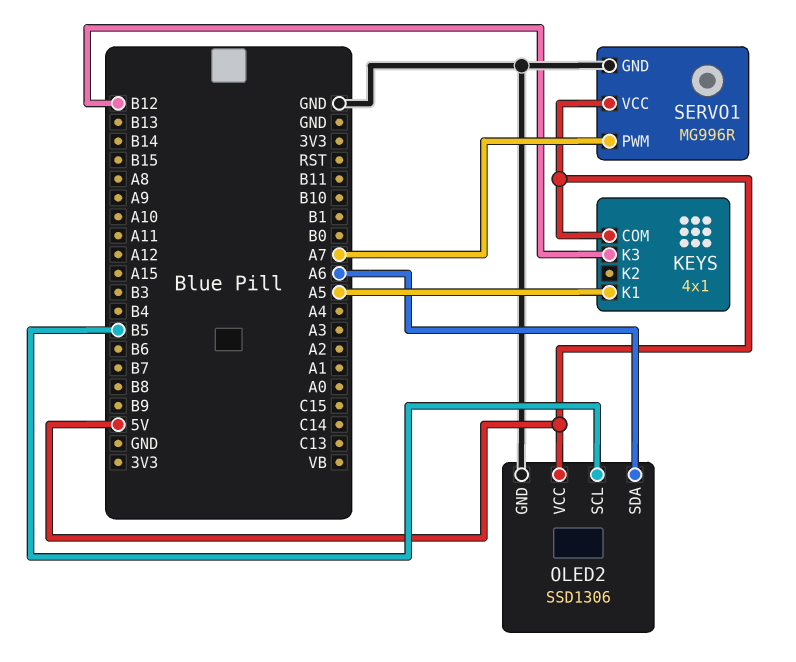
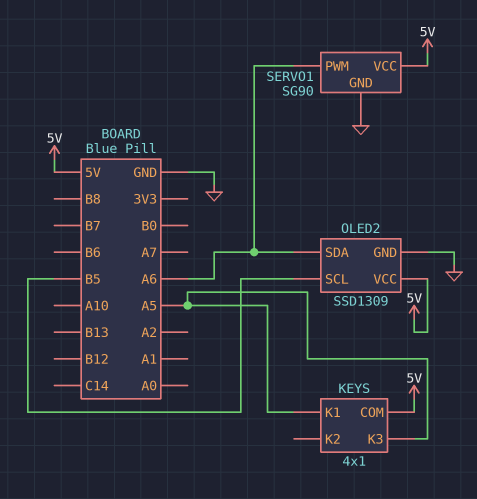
KEYS pin K3: B12 -> A5
OLED2: SSD1306 -> SSD1309
SERVO1: MG996R -> SG90
SERVO1 pin PWM: A7 -> A6

